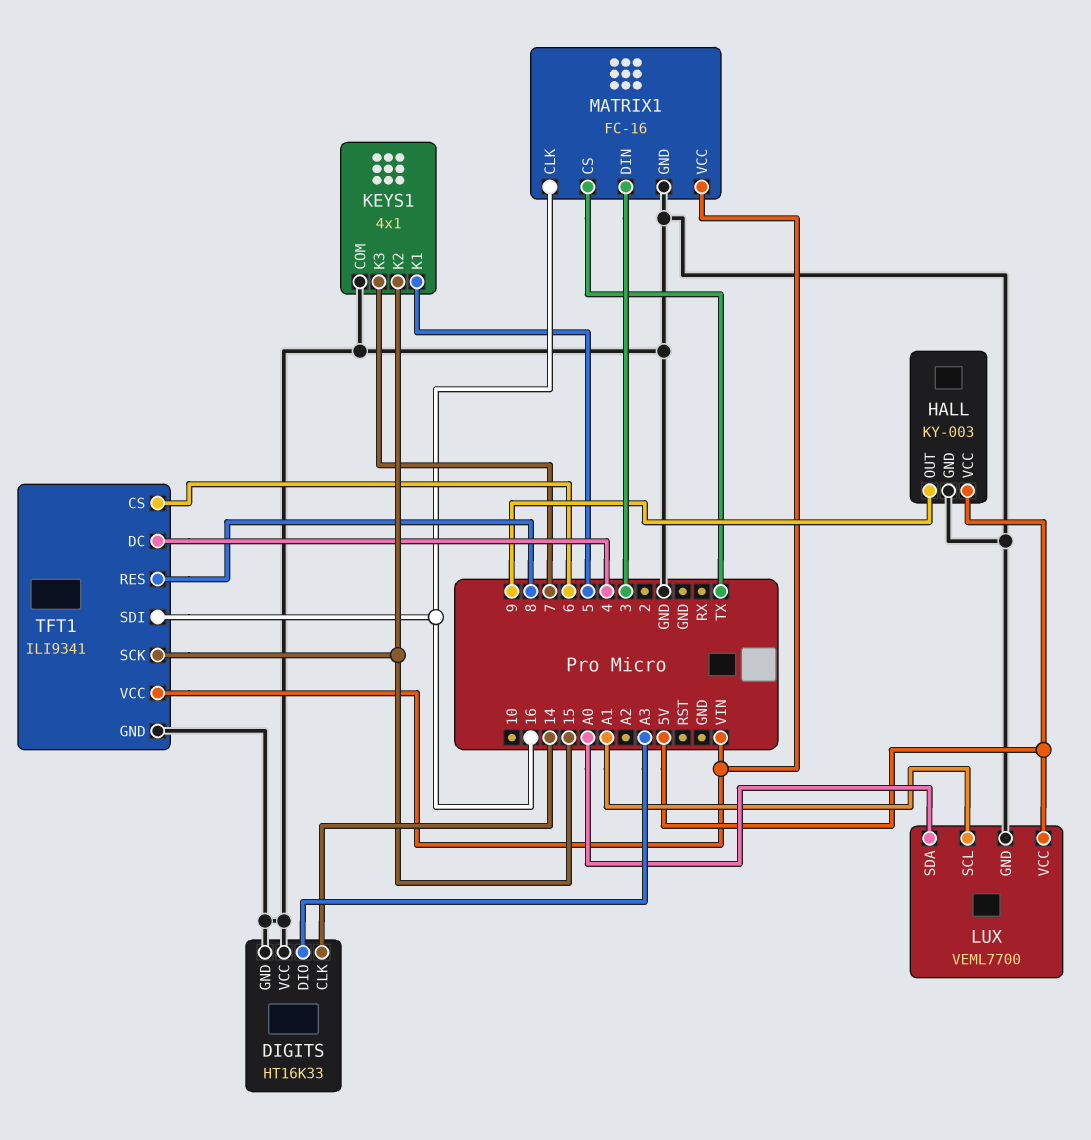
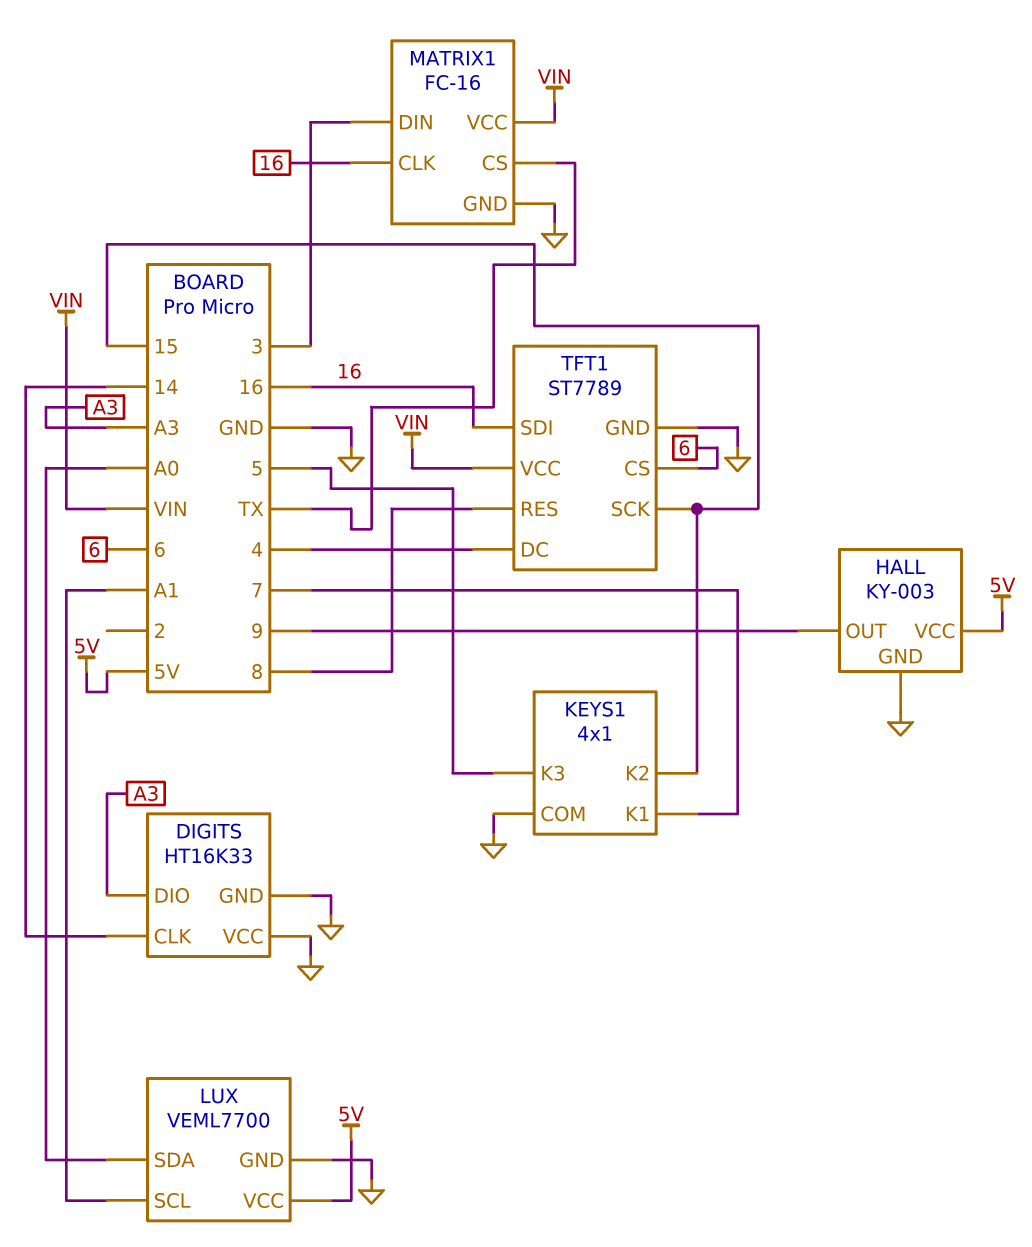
KEYS1 pin K1: 5 -> 7
KEYS1 pin K3: 7 -> 5
TFT1: ILI9341 -> ST7789

